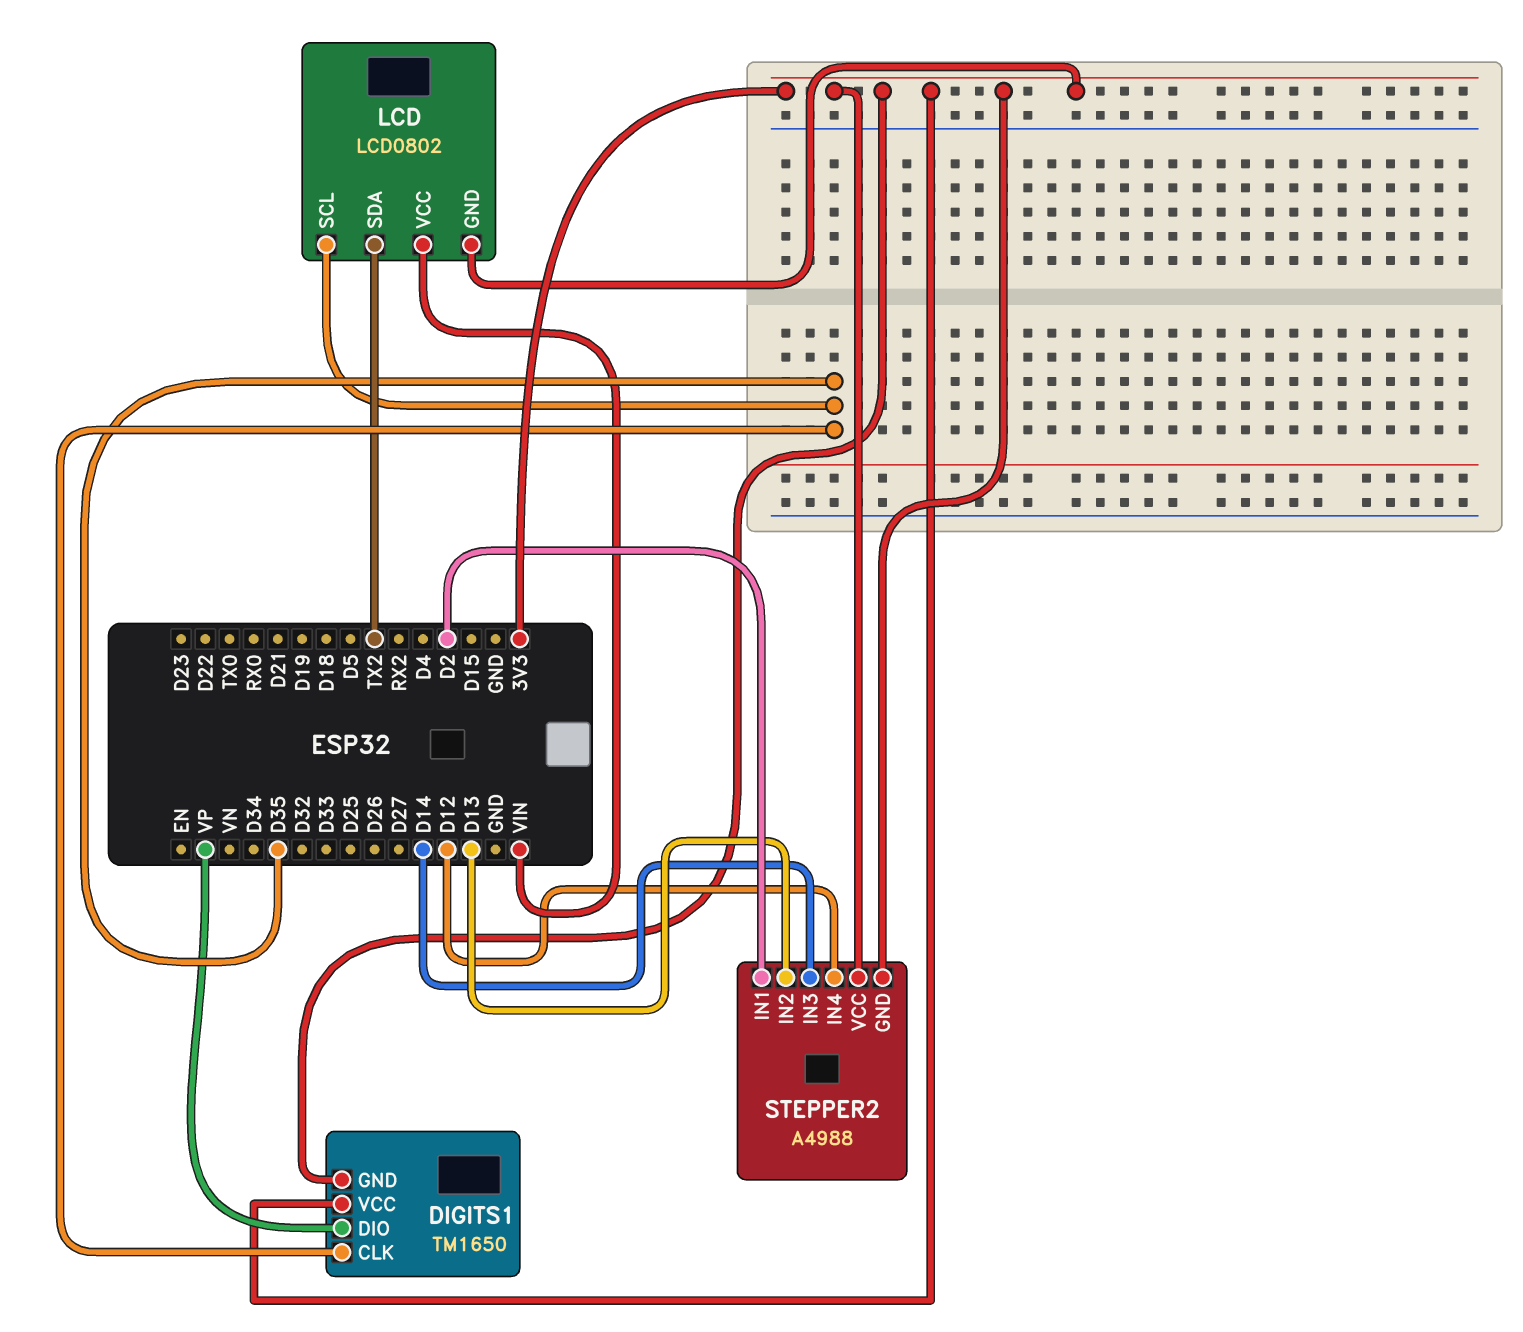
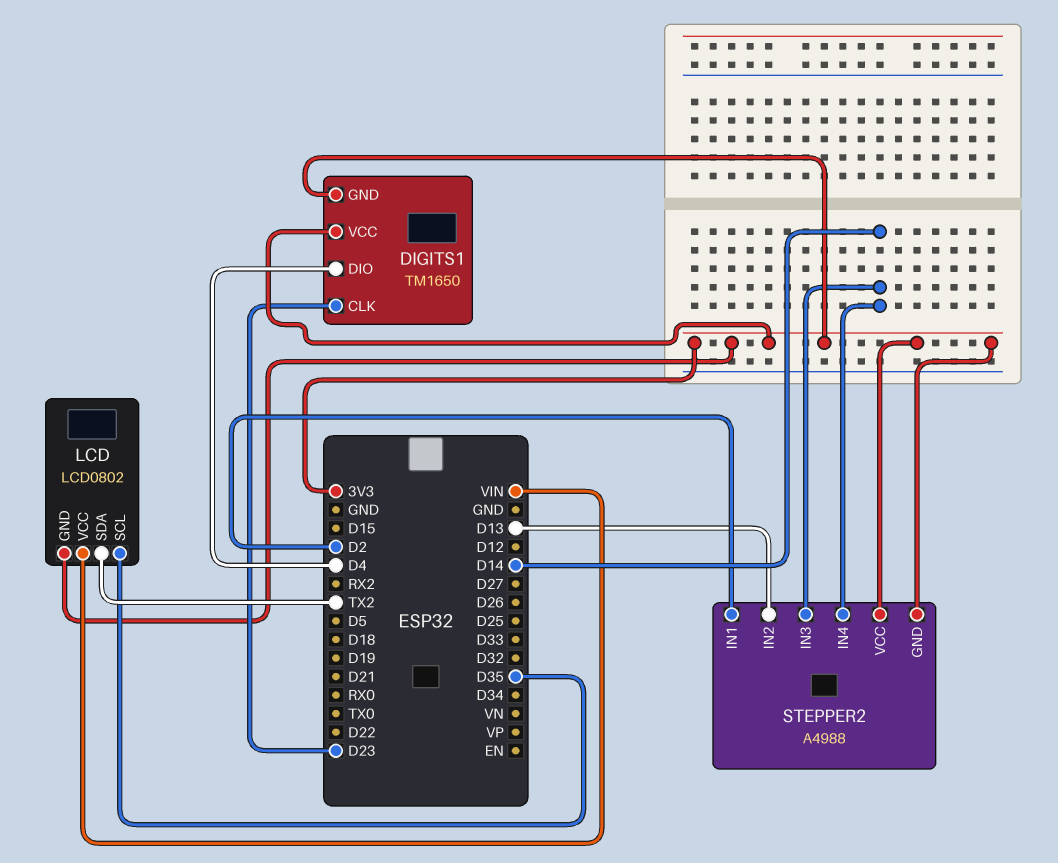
DIGITS1 pin CLK: D35 -> D23
DIGITS1 pin DIO: VP -> D4
STEPPER2 pin IN4: D12 -> D14

